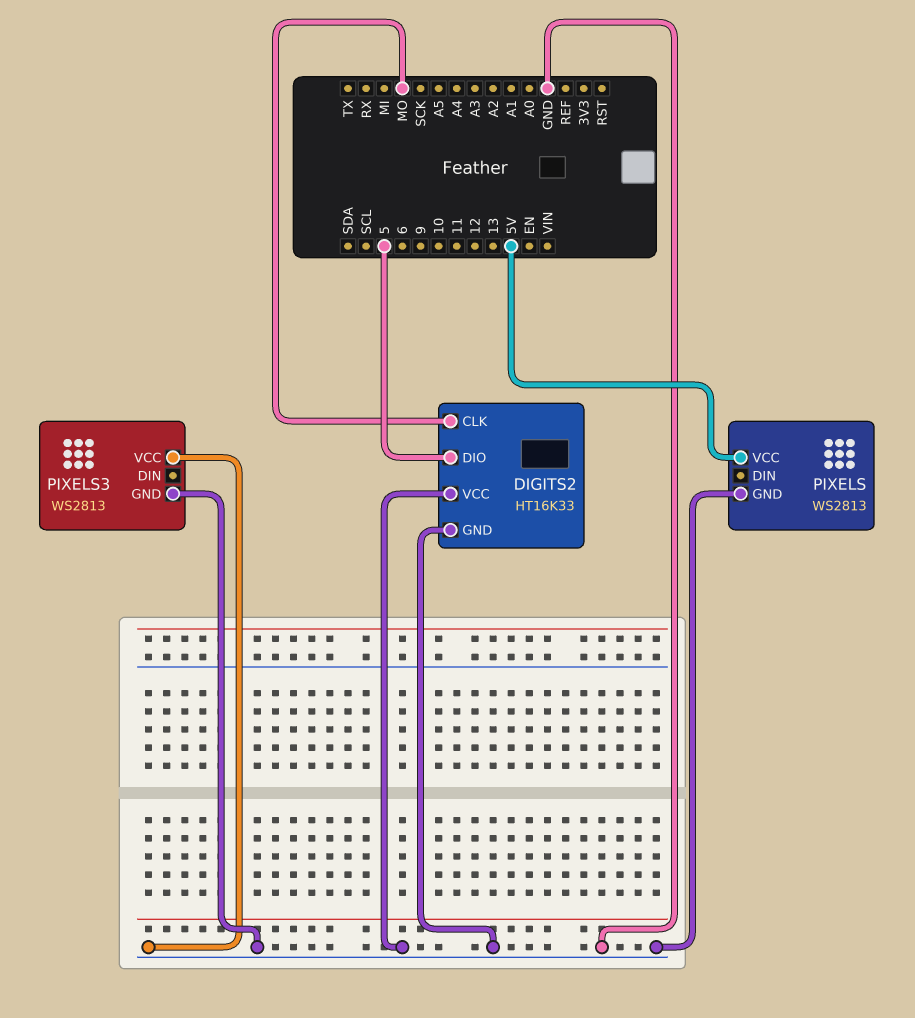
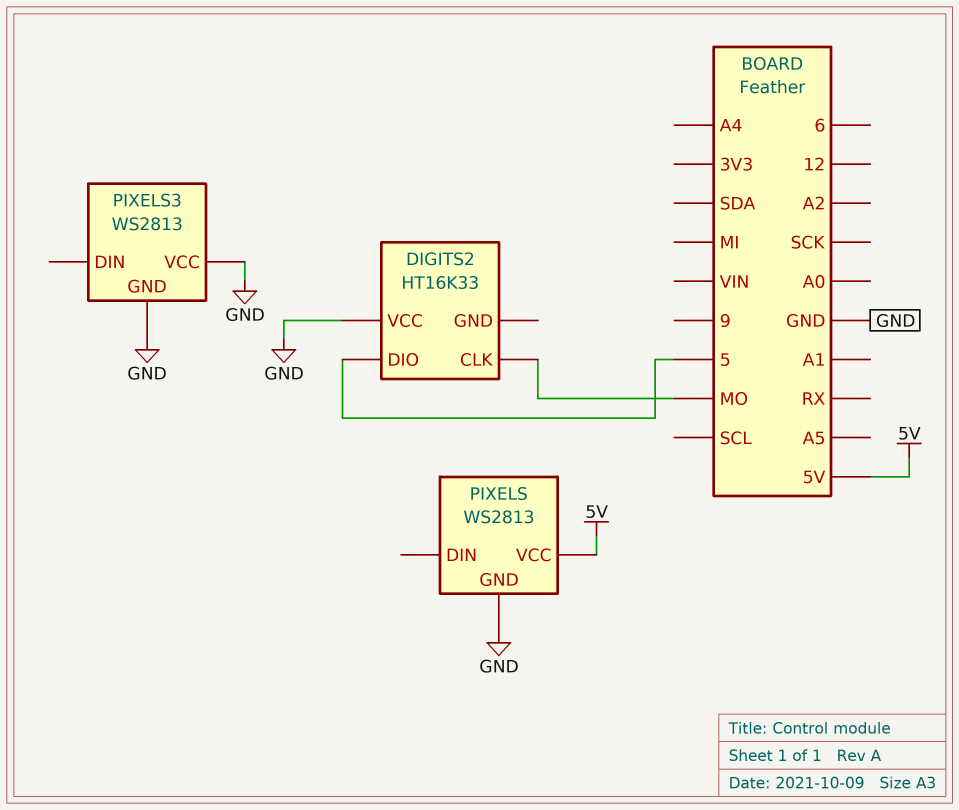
DIGITS2 pin GND: GND -> none

